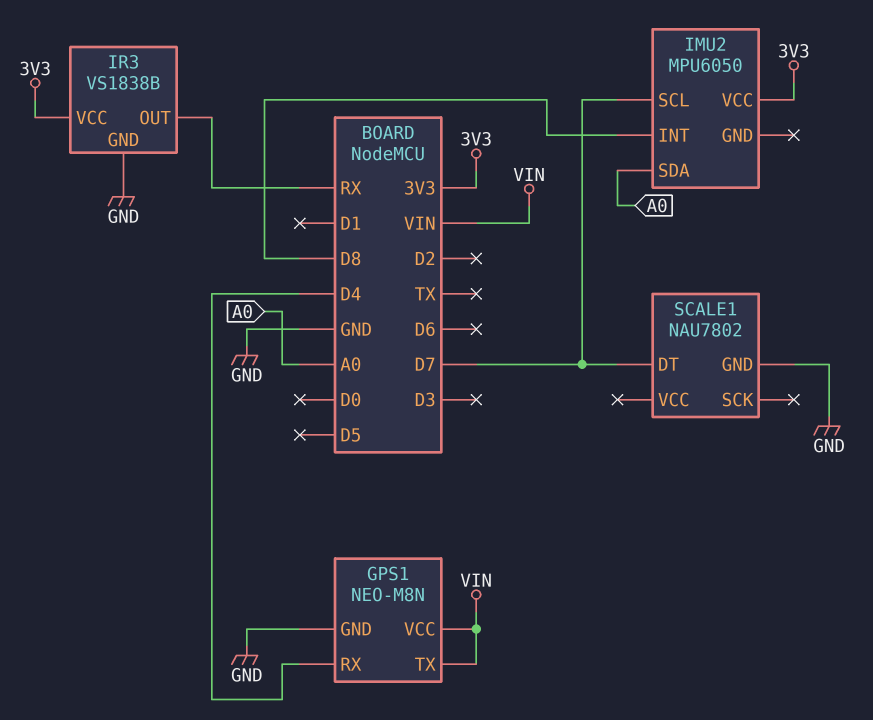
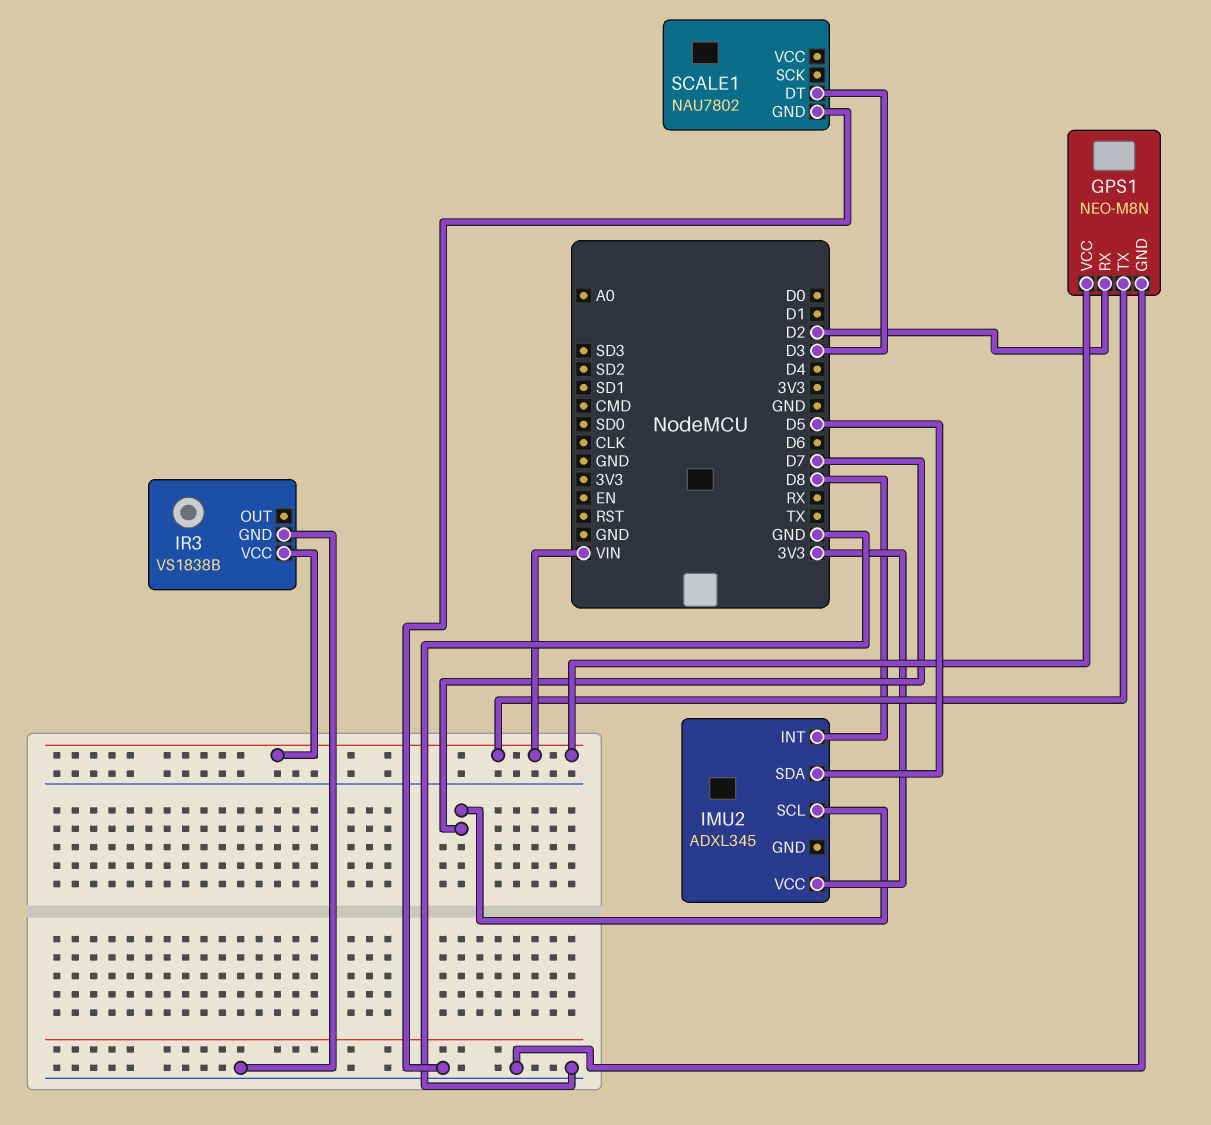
GPS1 pin RX: D4 -> D2
IMU2: MPU6050 -> ADXL345
IMU2 pin SDA: A0 -> D5
IR3 pin OUT: RX -> none
IR3 pin VCC: 3V3 -> VIN
SCALE1 pin DT: D7 -> D3

